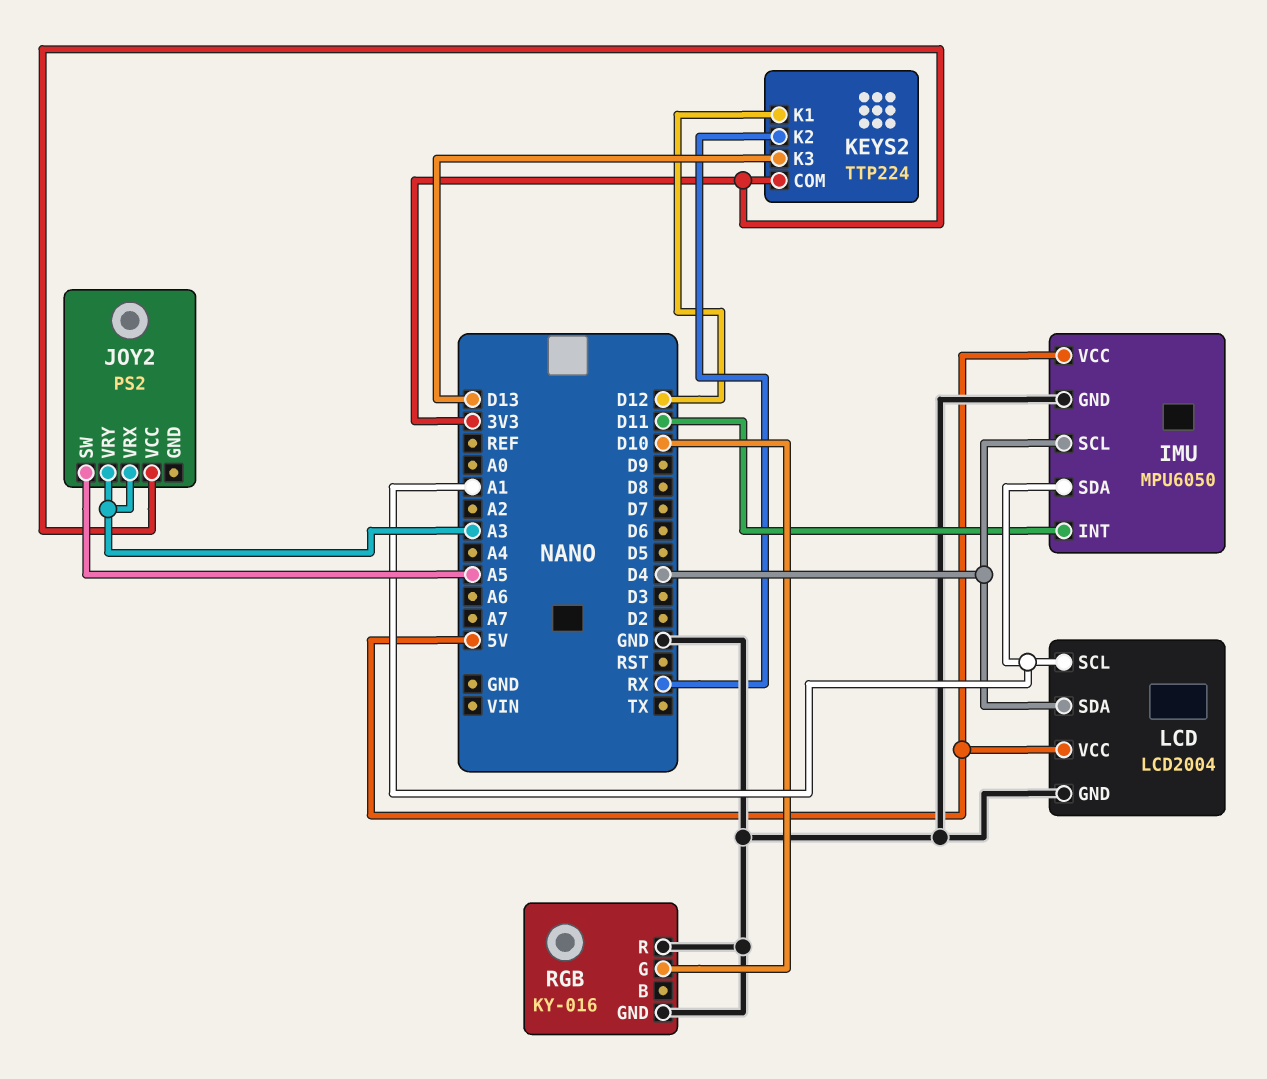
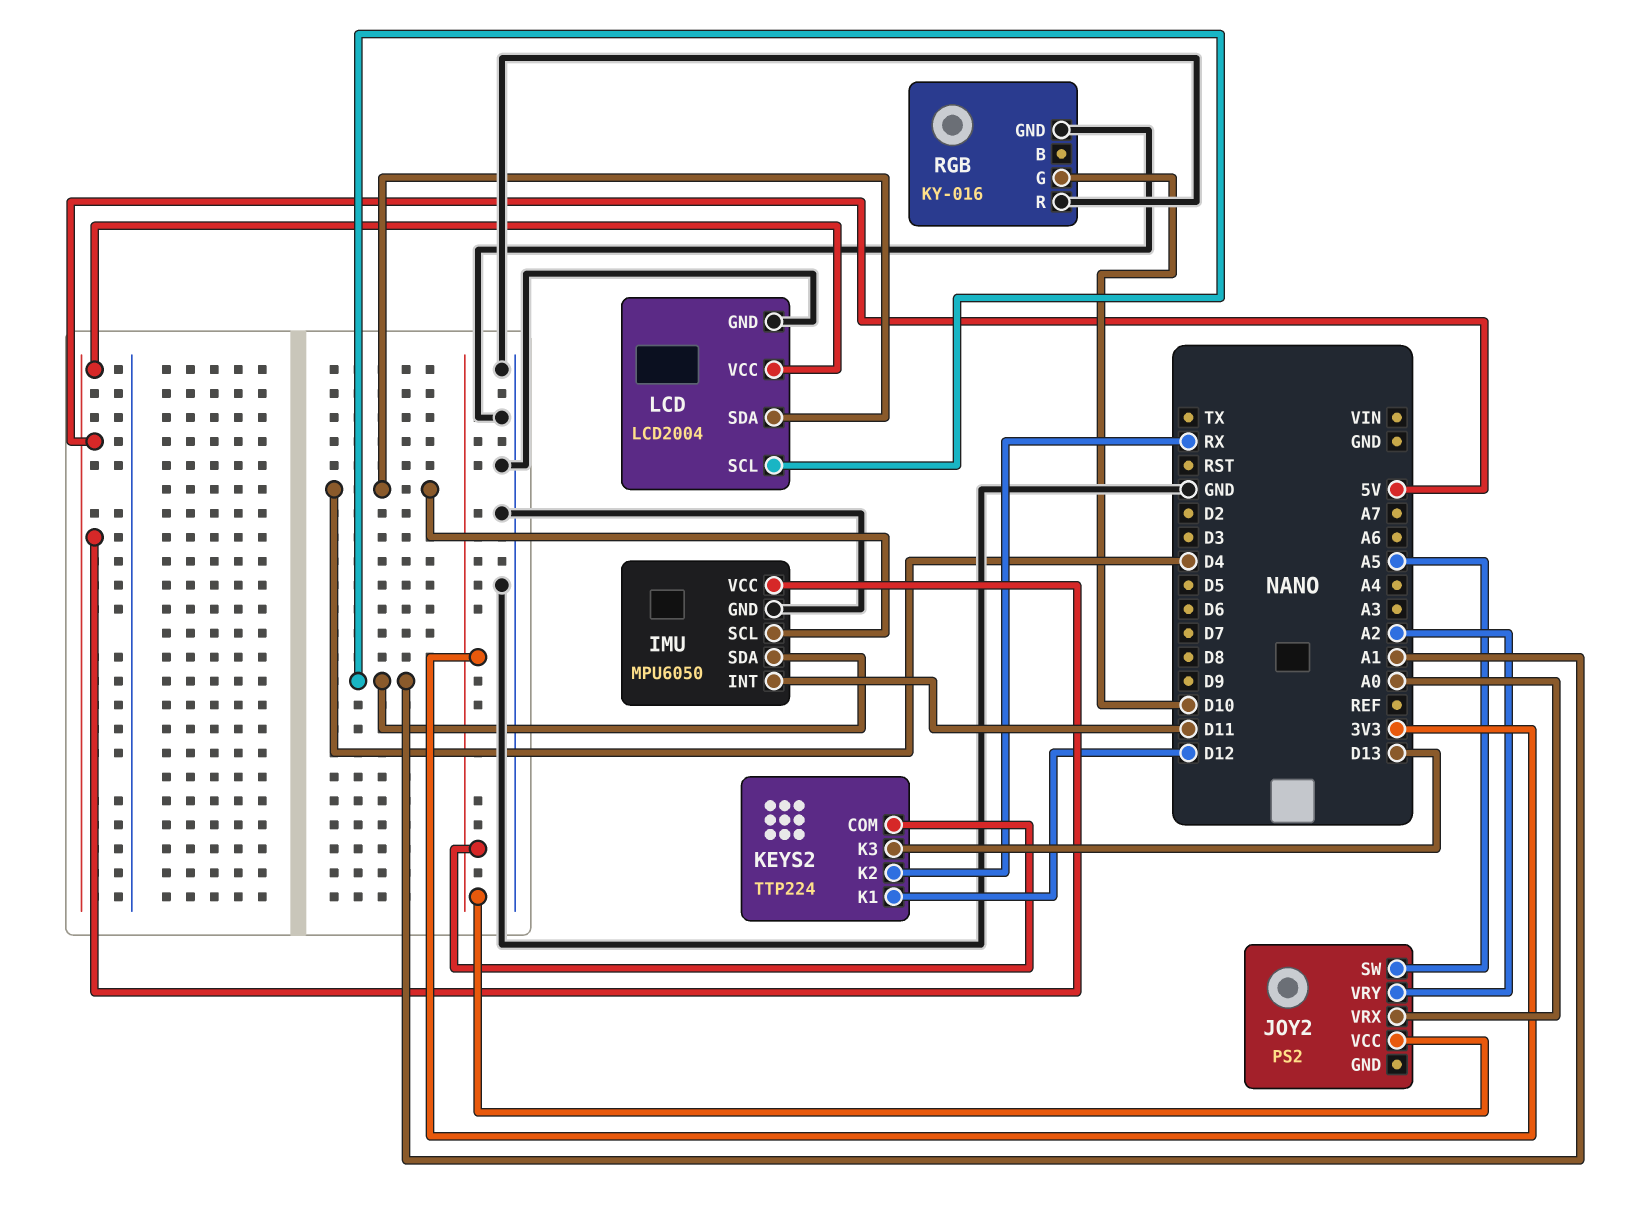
JOY2 pin VRX: A3 -> A0
JOY2 pin VRY: A3 -> A2

